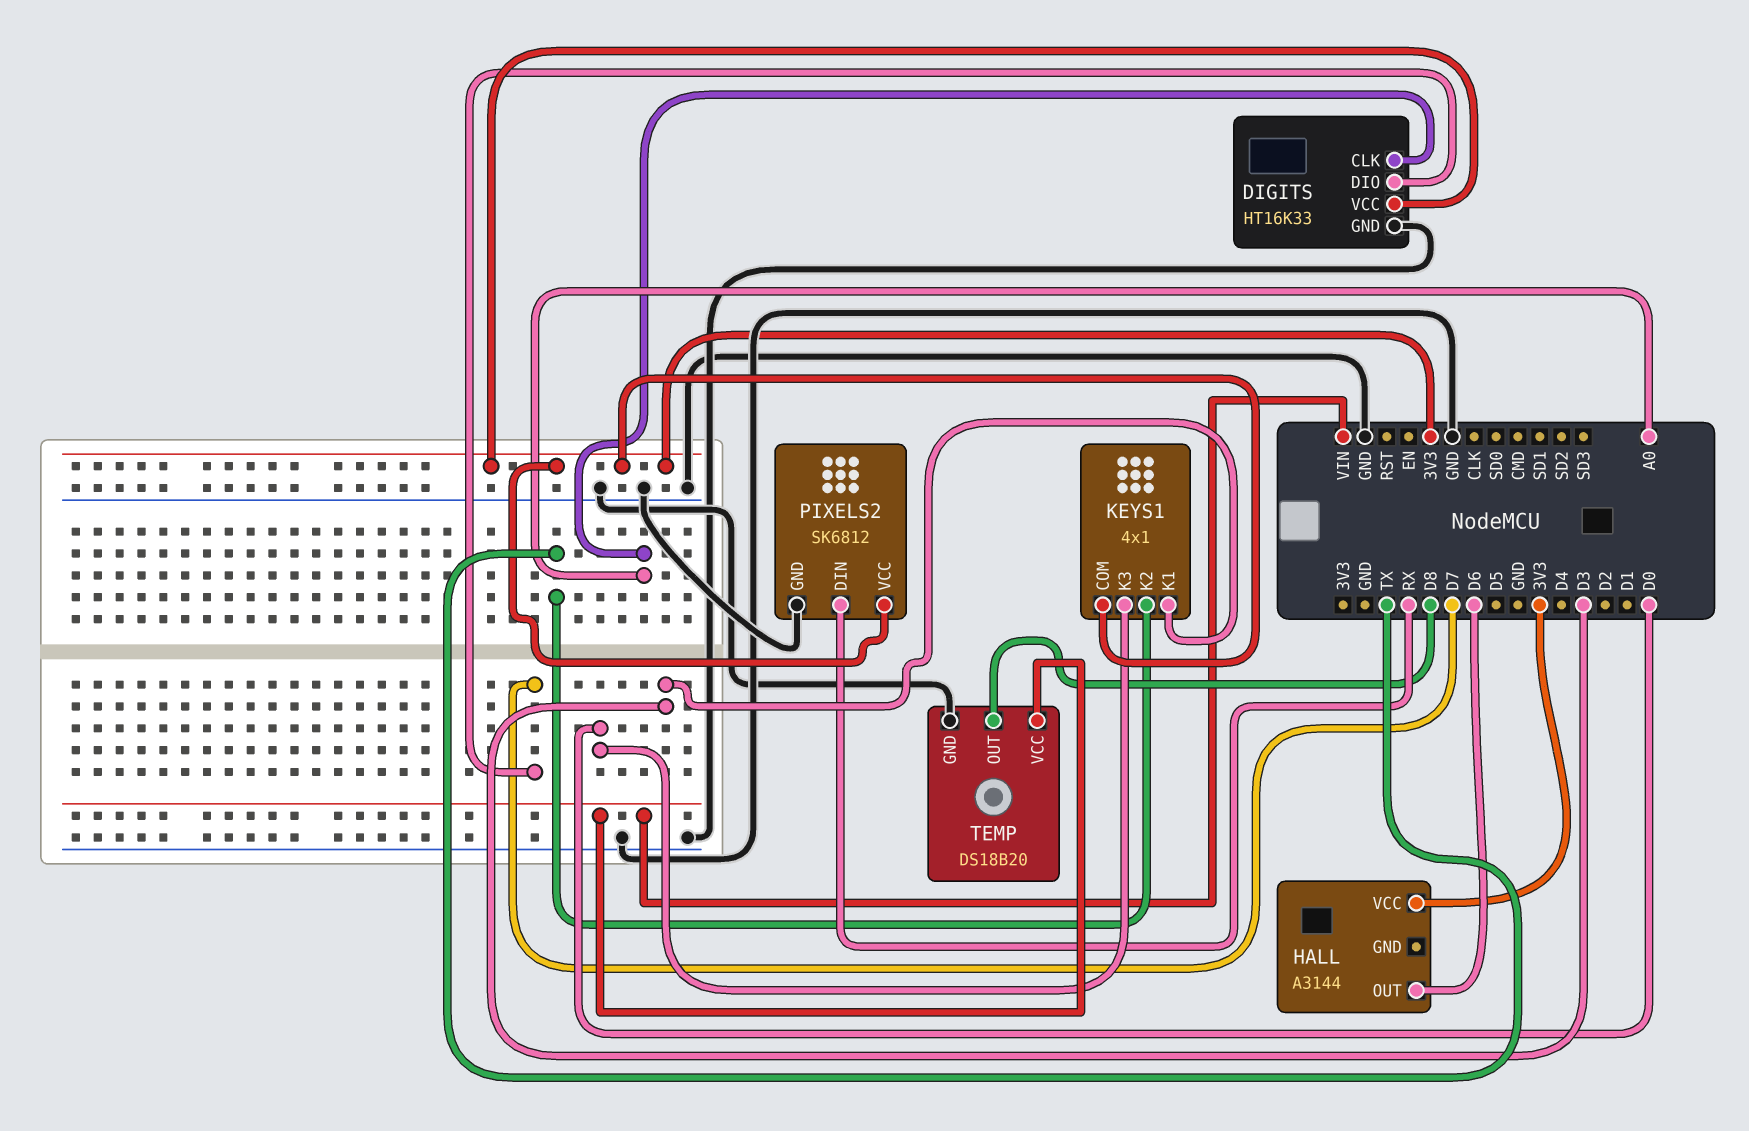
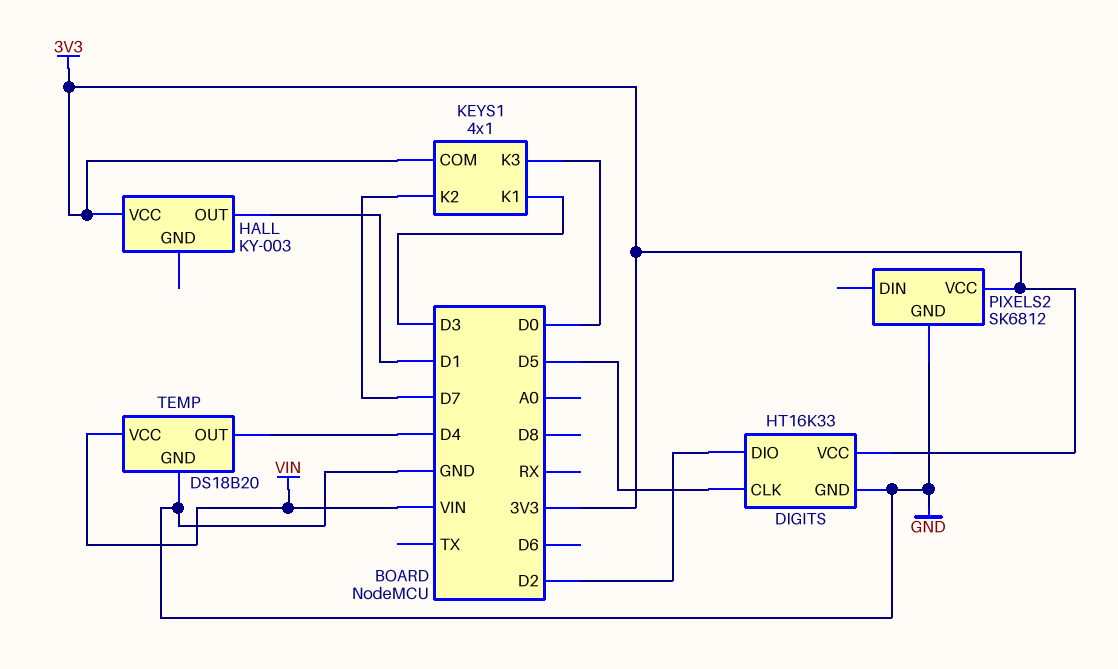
DIGITS pin CLK: A0 -> D5
DIGITS pin DIO: D7 -> D2
HALL: A3144 -> KY-003
HALL pin OUT: D6 -> D1
KEYS1 pin K2: TX -> D7
PIXELS2 pin DIN: RX -> none
TEMP pin OUT: D8 -> D4

